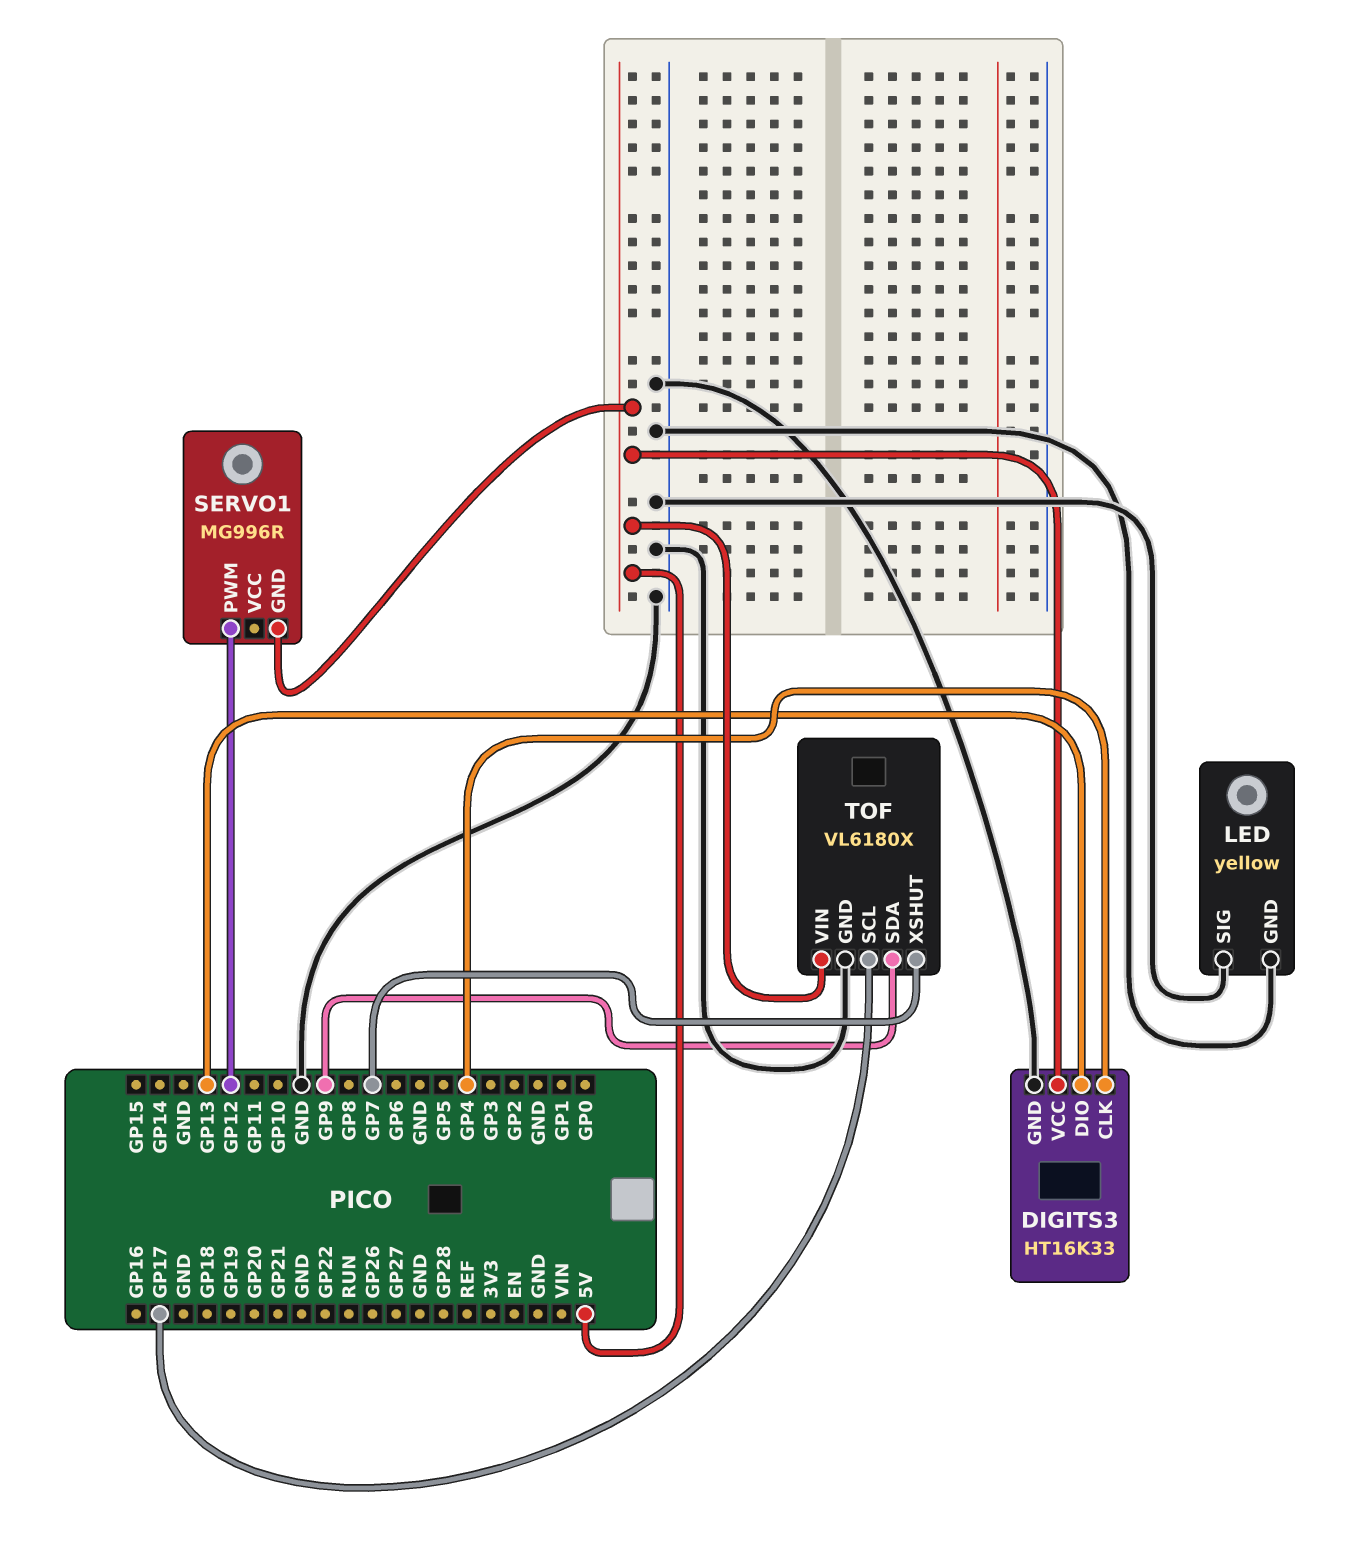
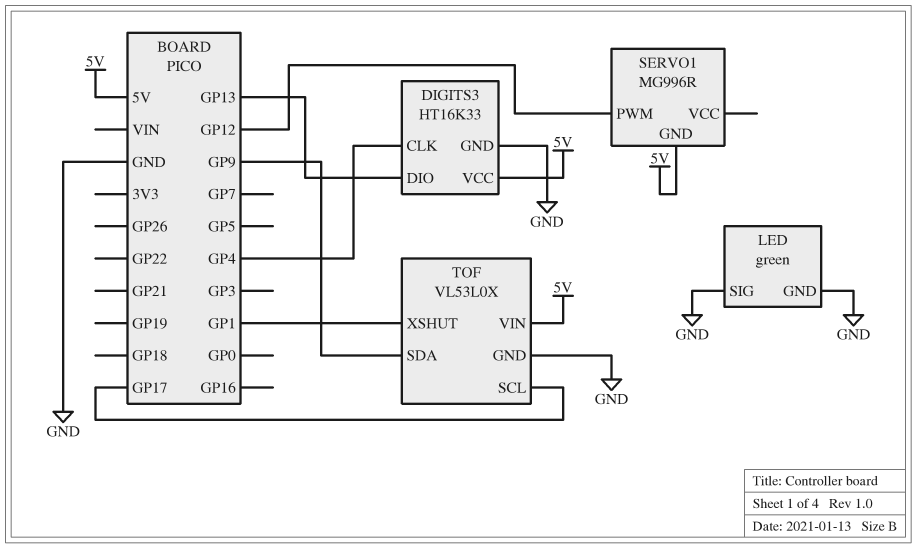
LED: yellow -> green
TOF: VL6180X -> VL53L0X
TOF pin XSHUT: GP7 -> GP1

